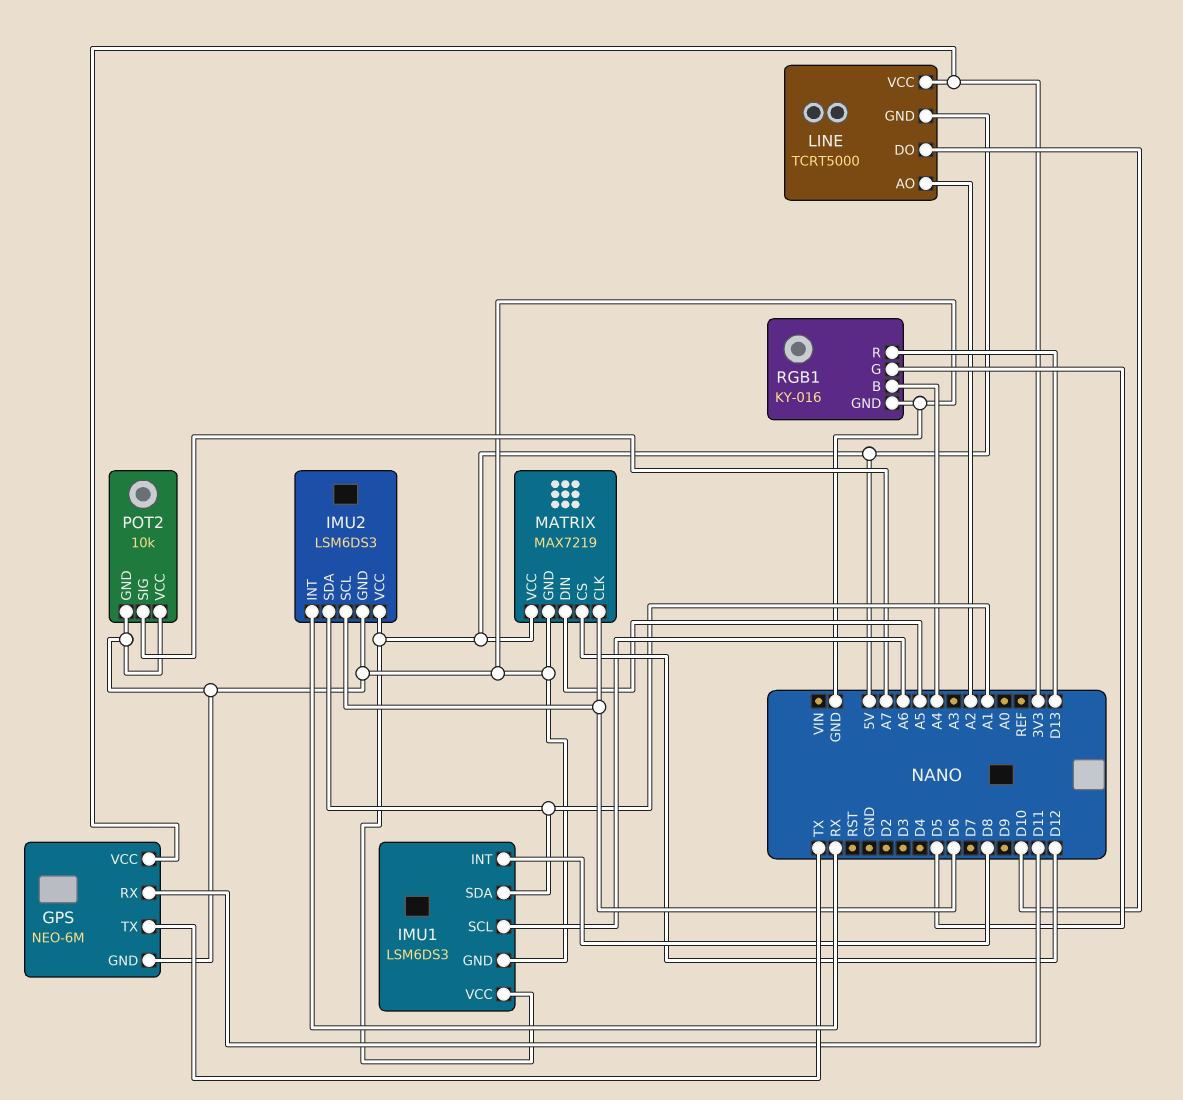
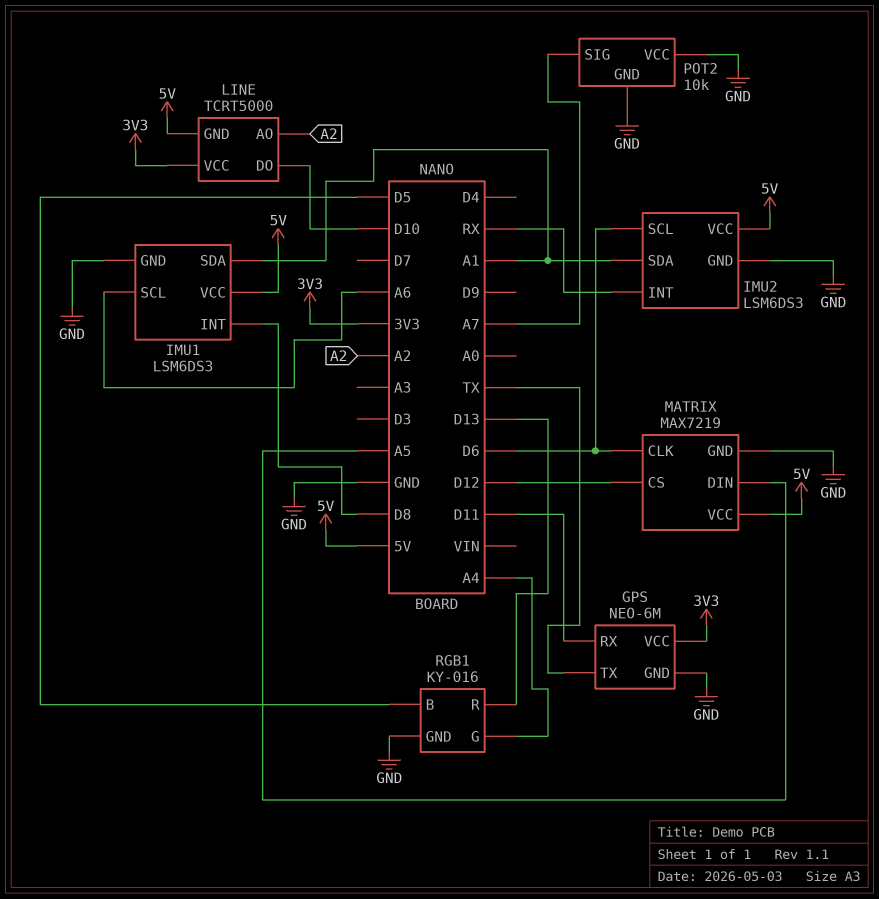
RGB1 pin B: A4 -> D5
RGB1 pin G: D5 -> A4

